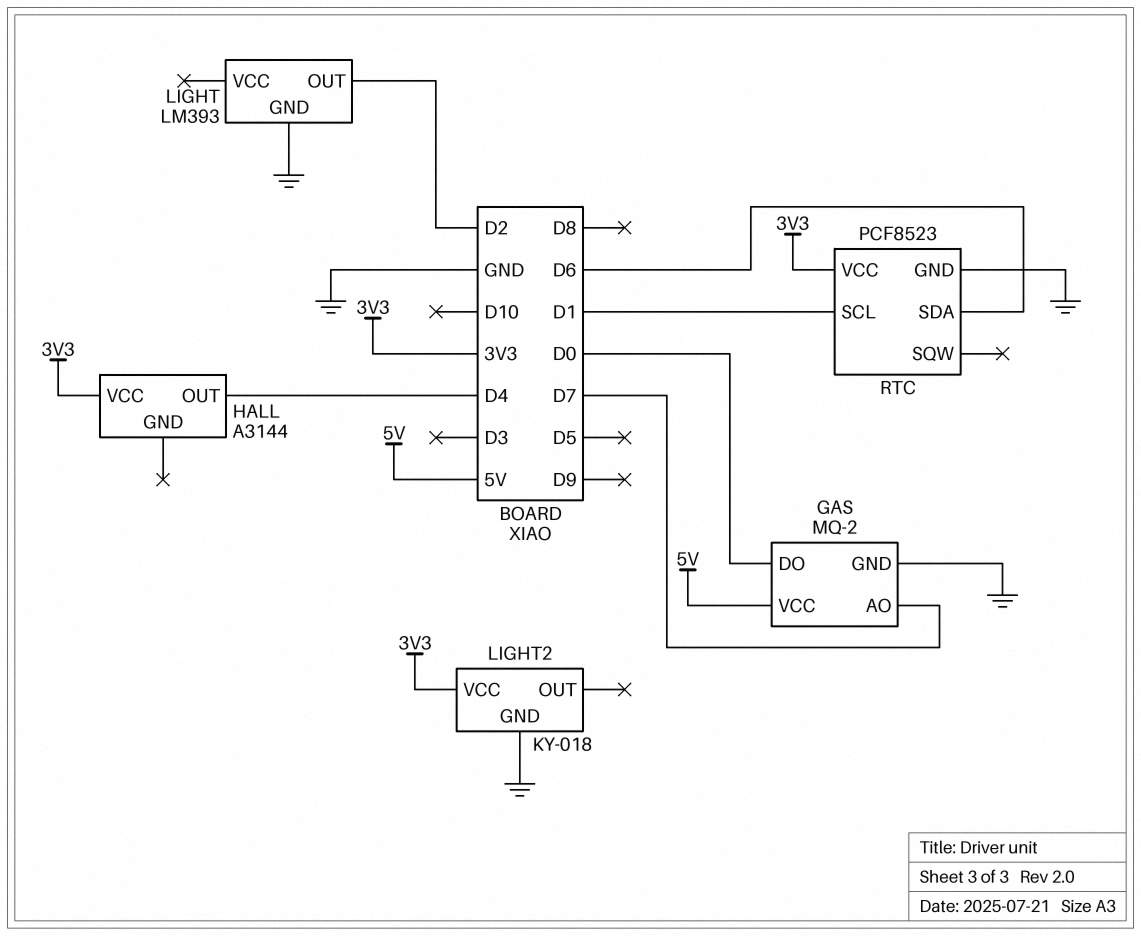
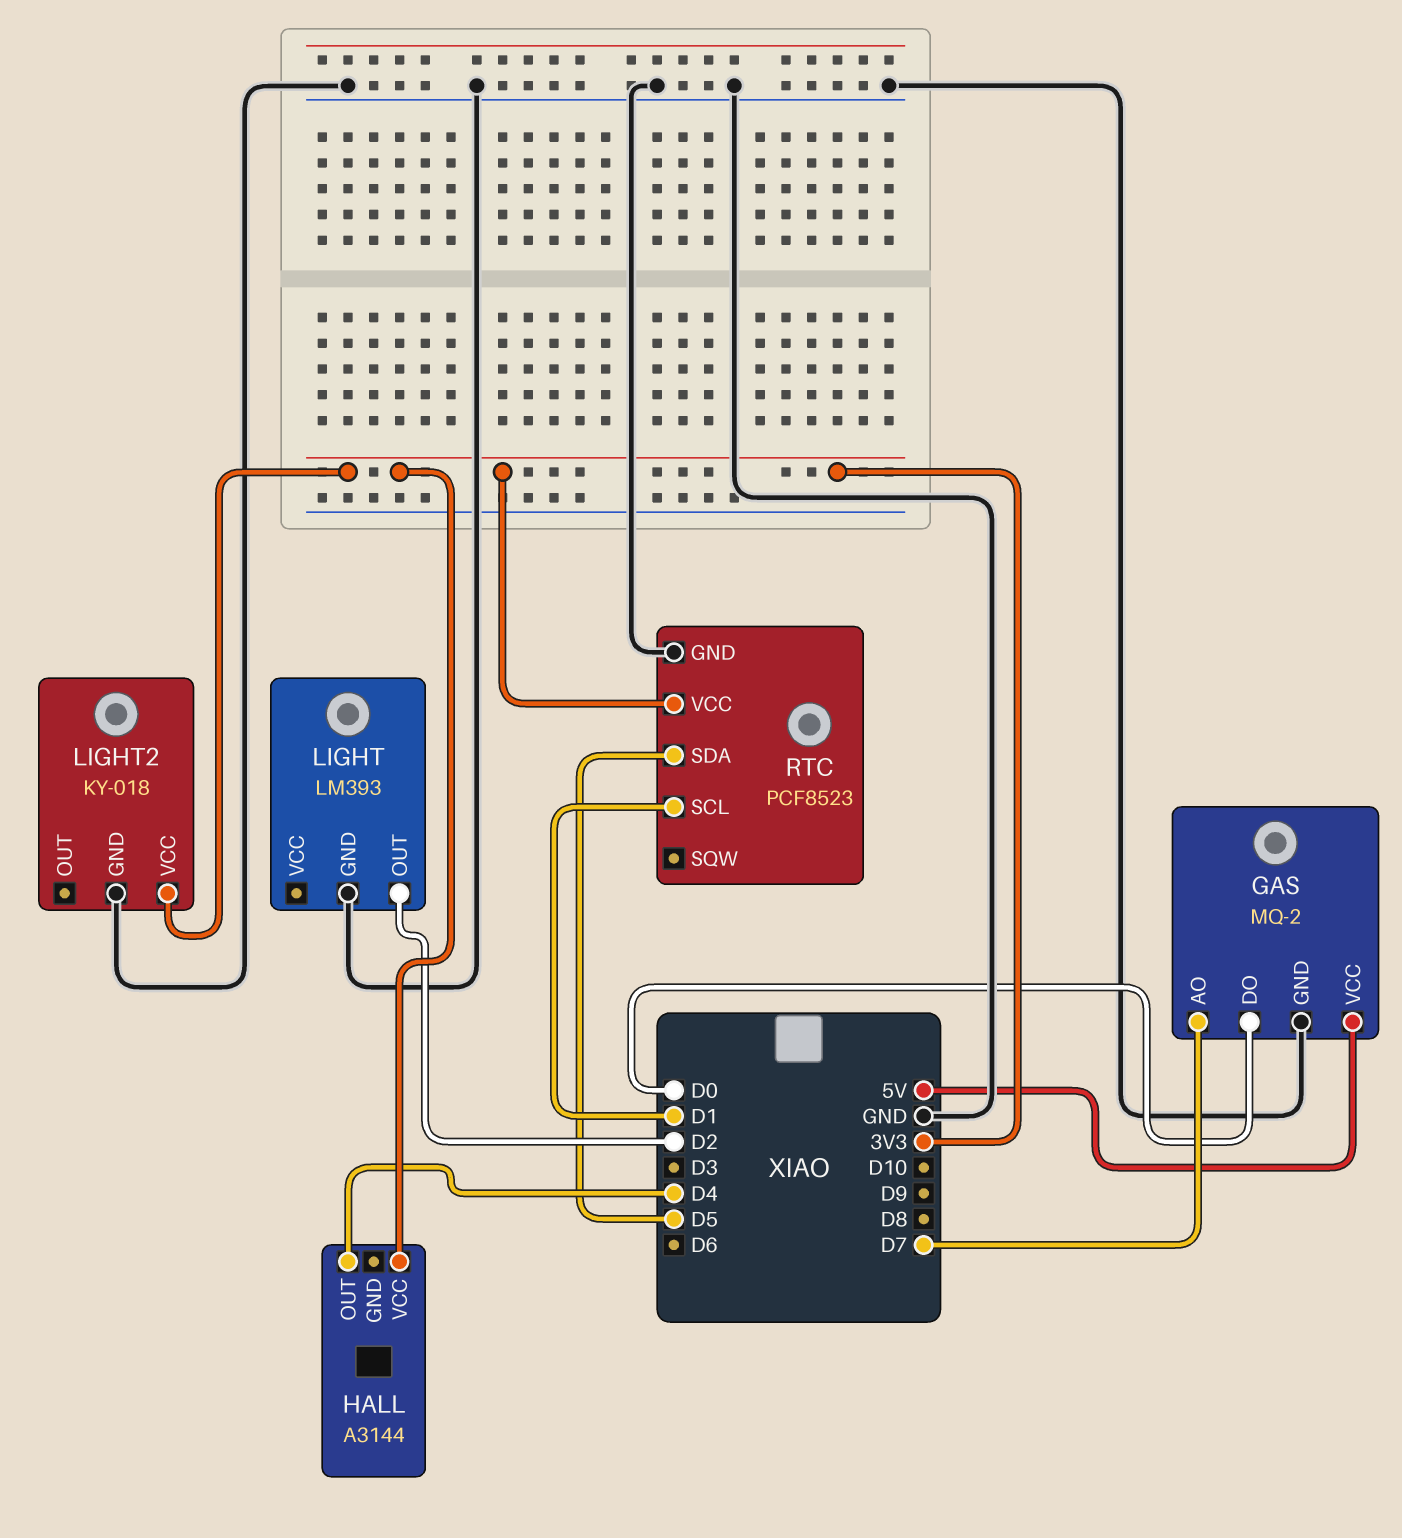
RTC pin SDA: D6 -> D5

